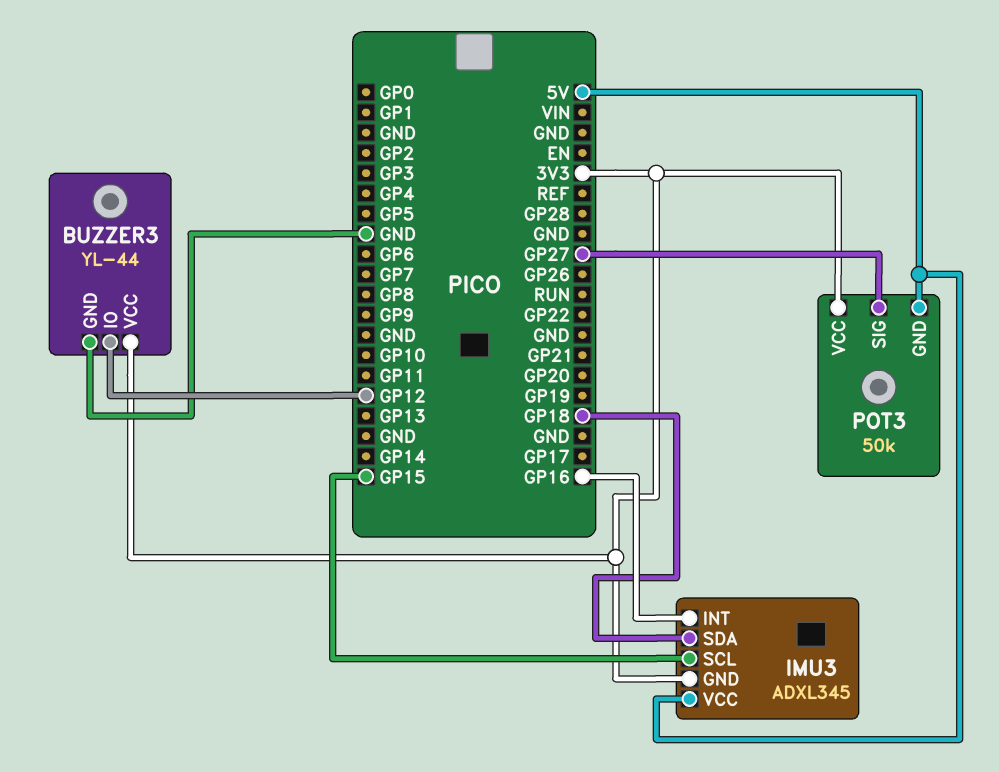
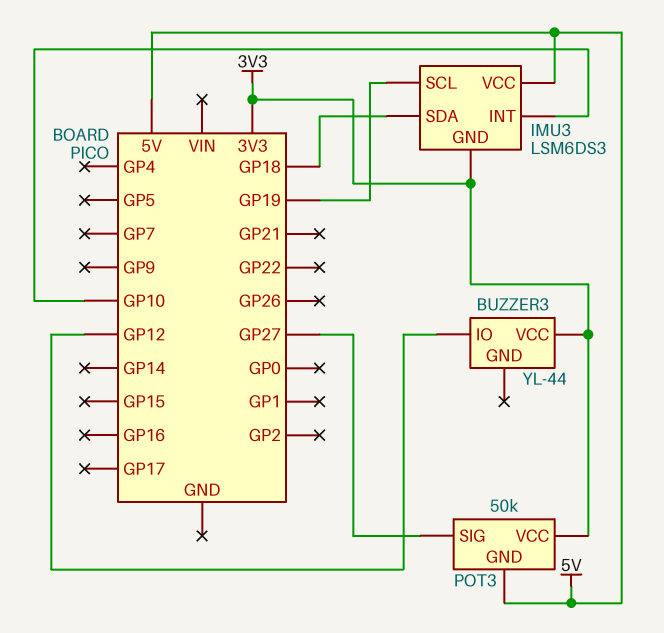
BUZZER3 pin GND: GND -> none
IMU3: ADXL345 -> LSM6DS3
IMU3 pin INT: GP16 -> GP10
IMU3 pin SCL: GP15 -> GP19

